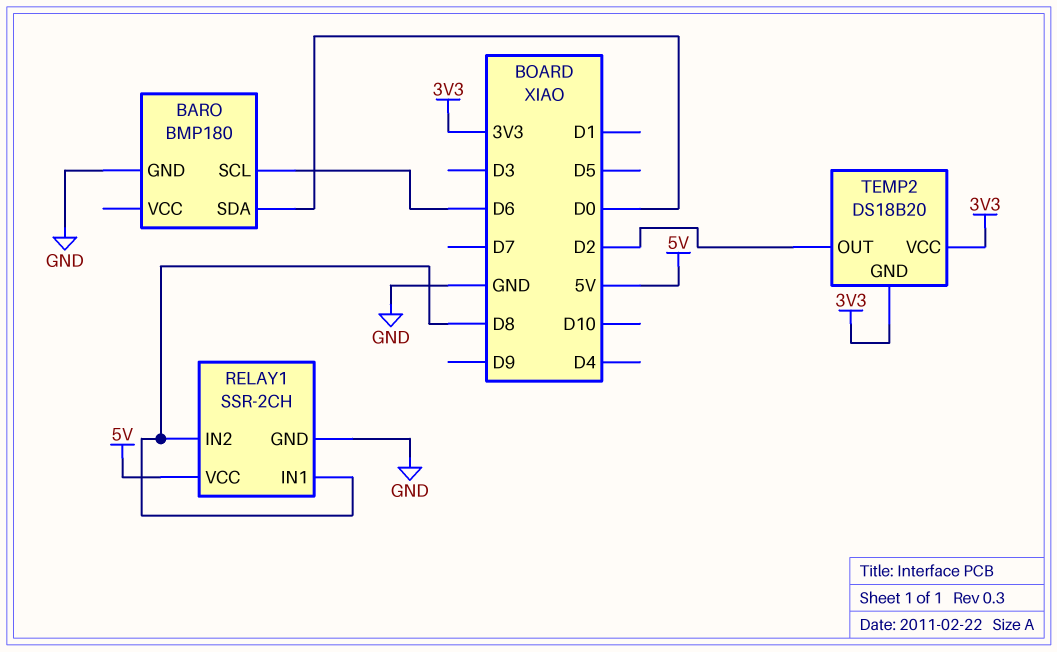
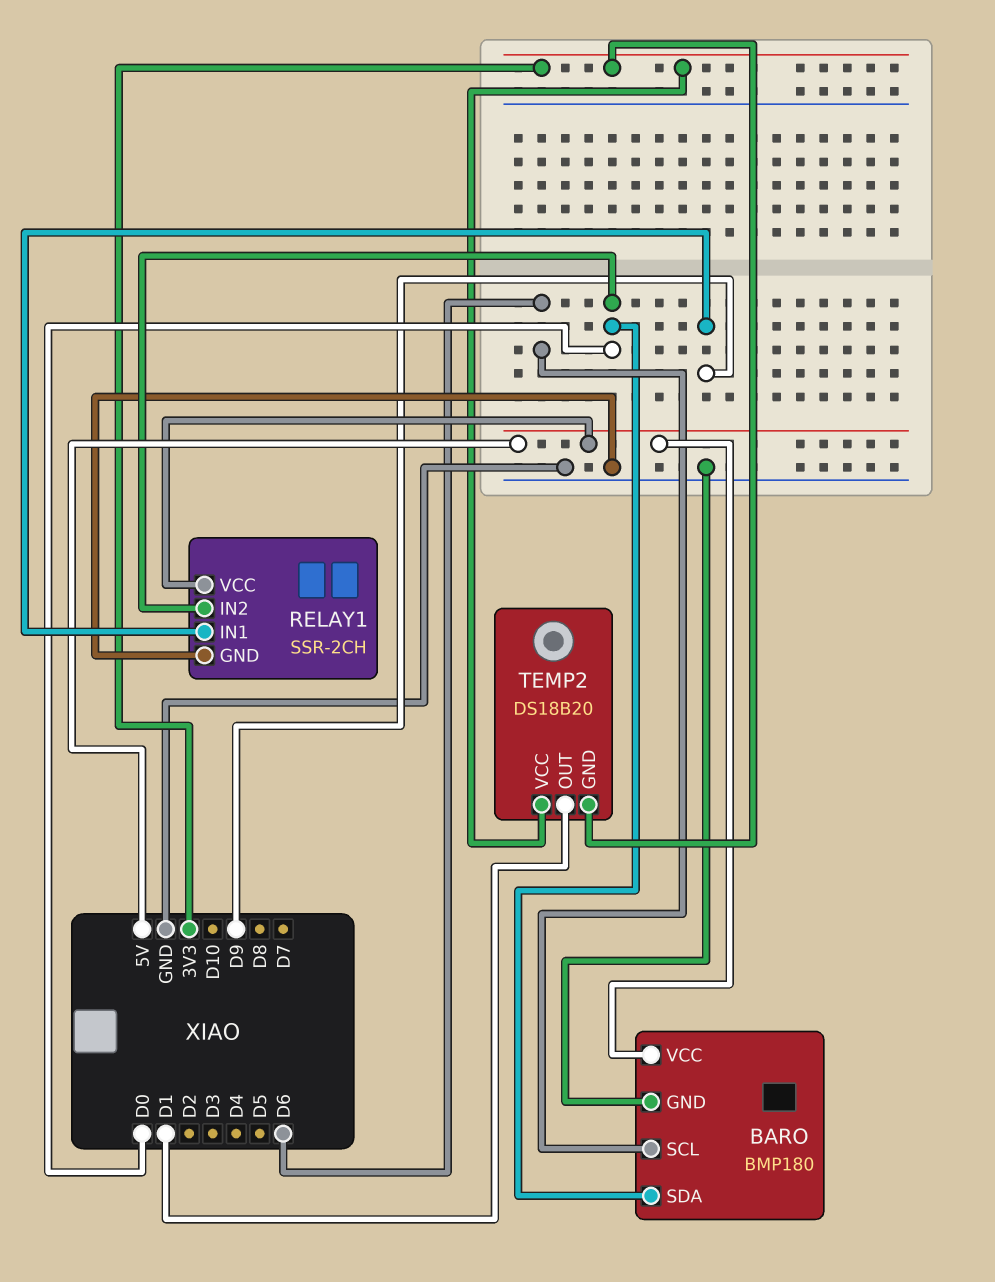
BARO pin VCC: none -> 5V
RELAY1 pin IN1: D8 -> D9
RELAY1 pin IN2: D8 -> D0
TEMP2 pin OUT: D2 -> D1

